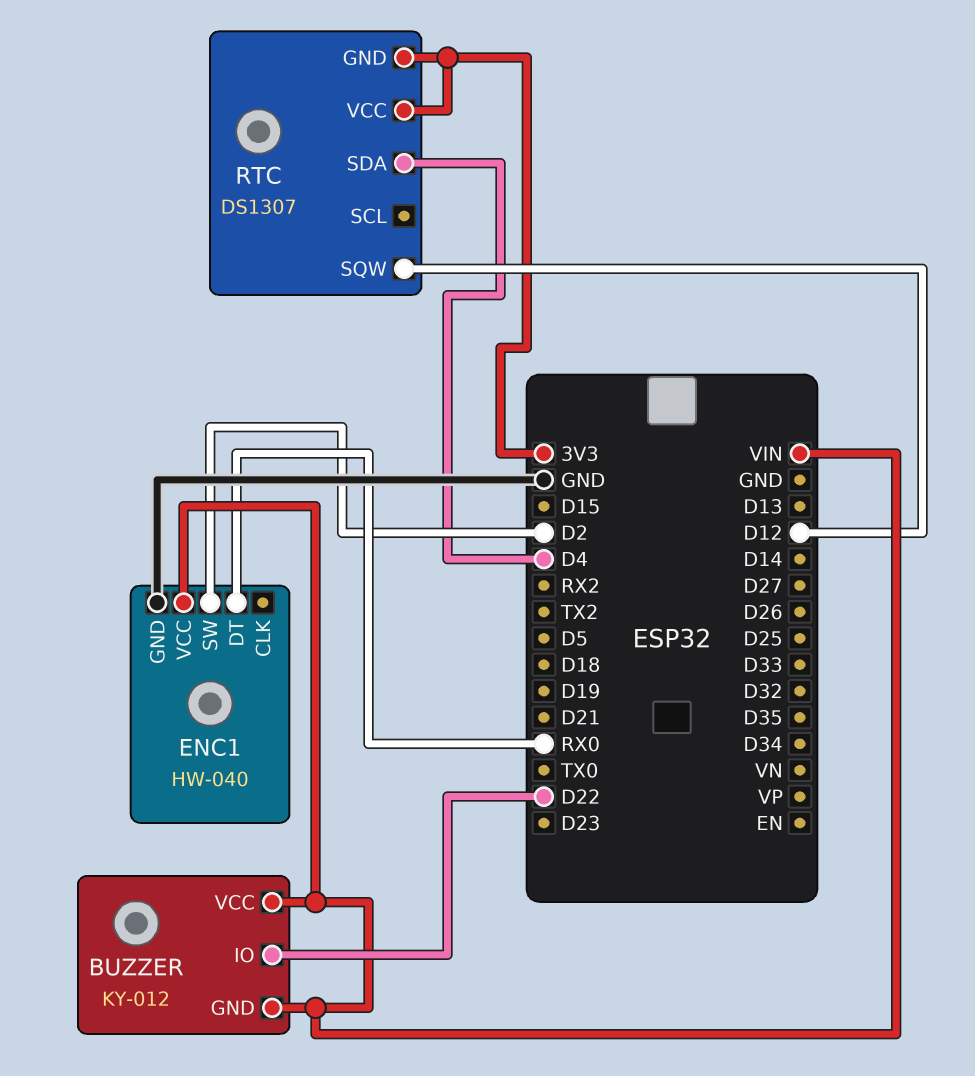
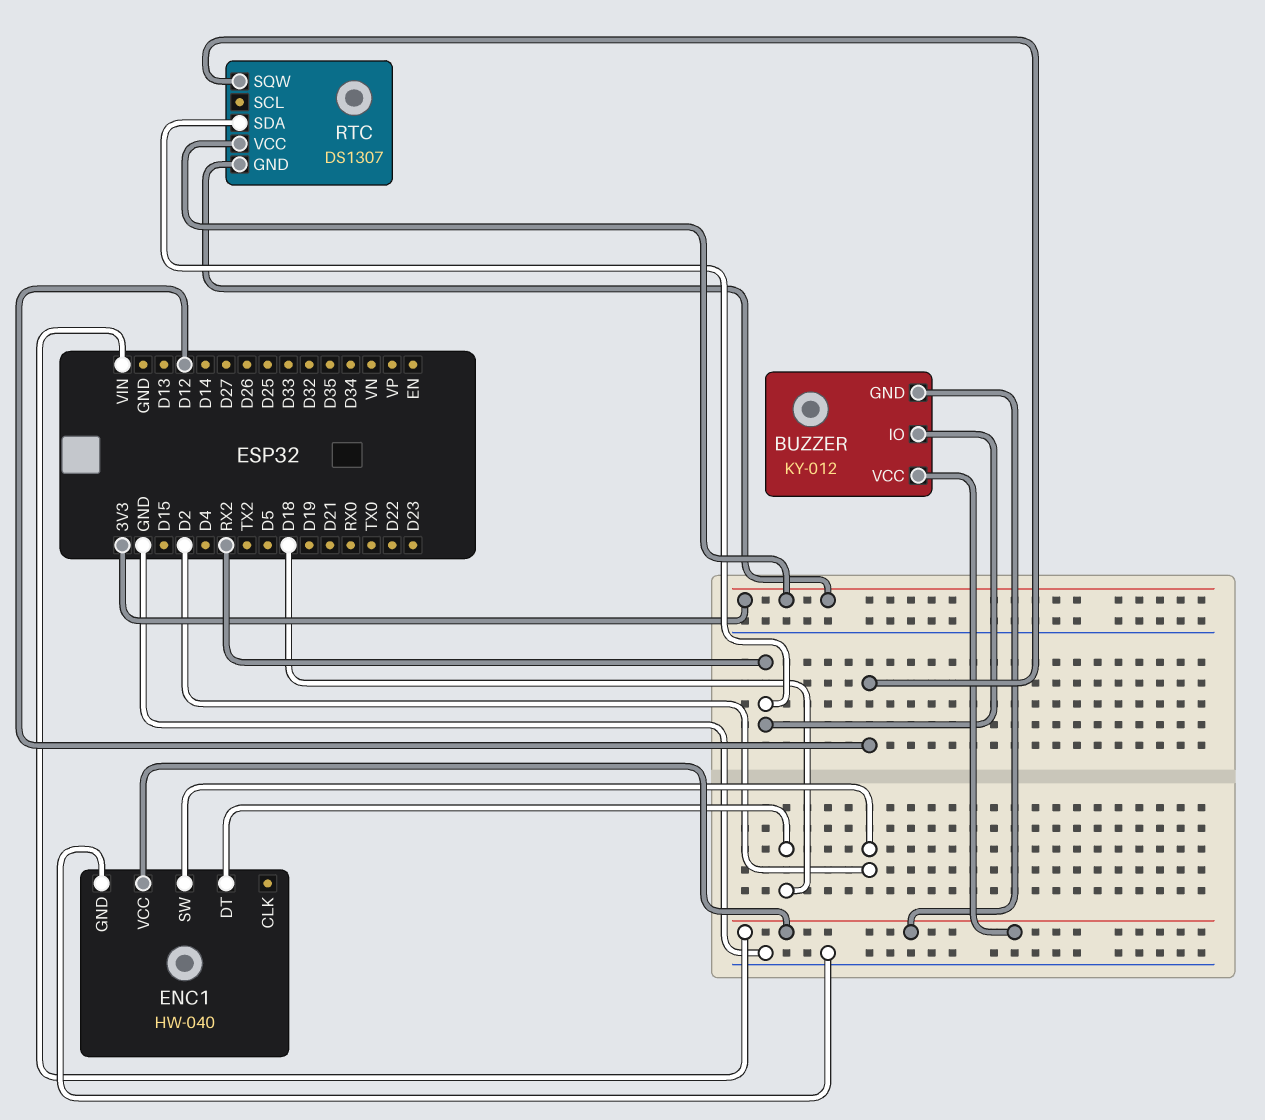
BUZZER pin IO: D22 -> RX2
ENC1 pin DT: RX0 -> D18
RTC pin SDA: D4 -> RX2

